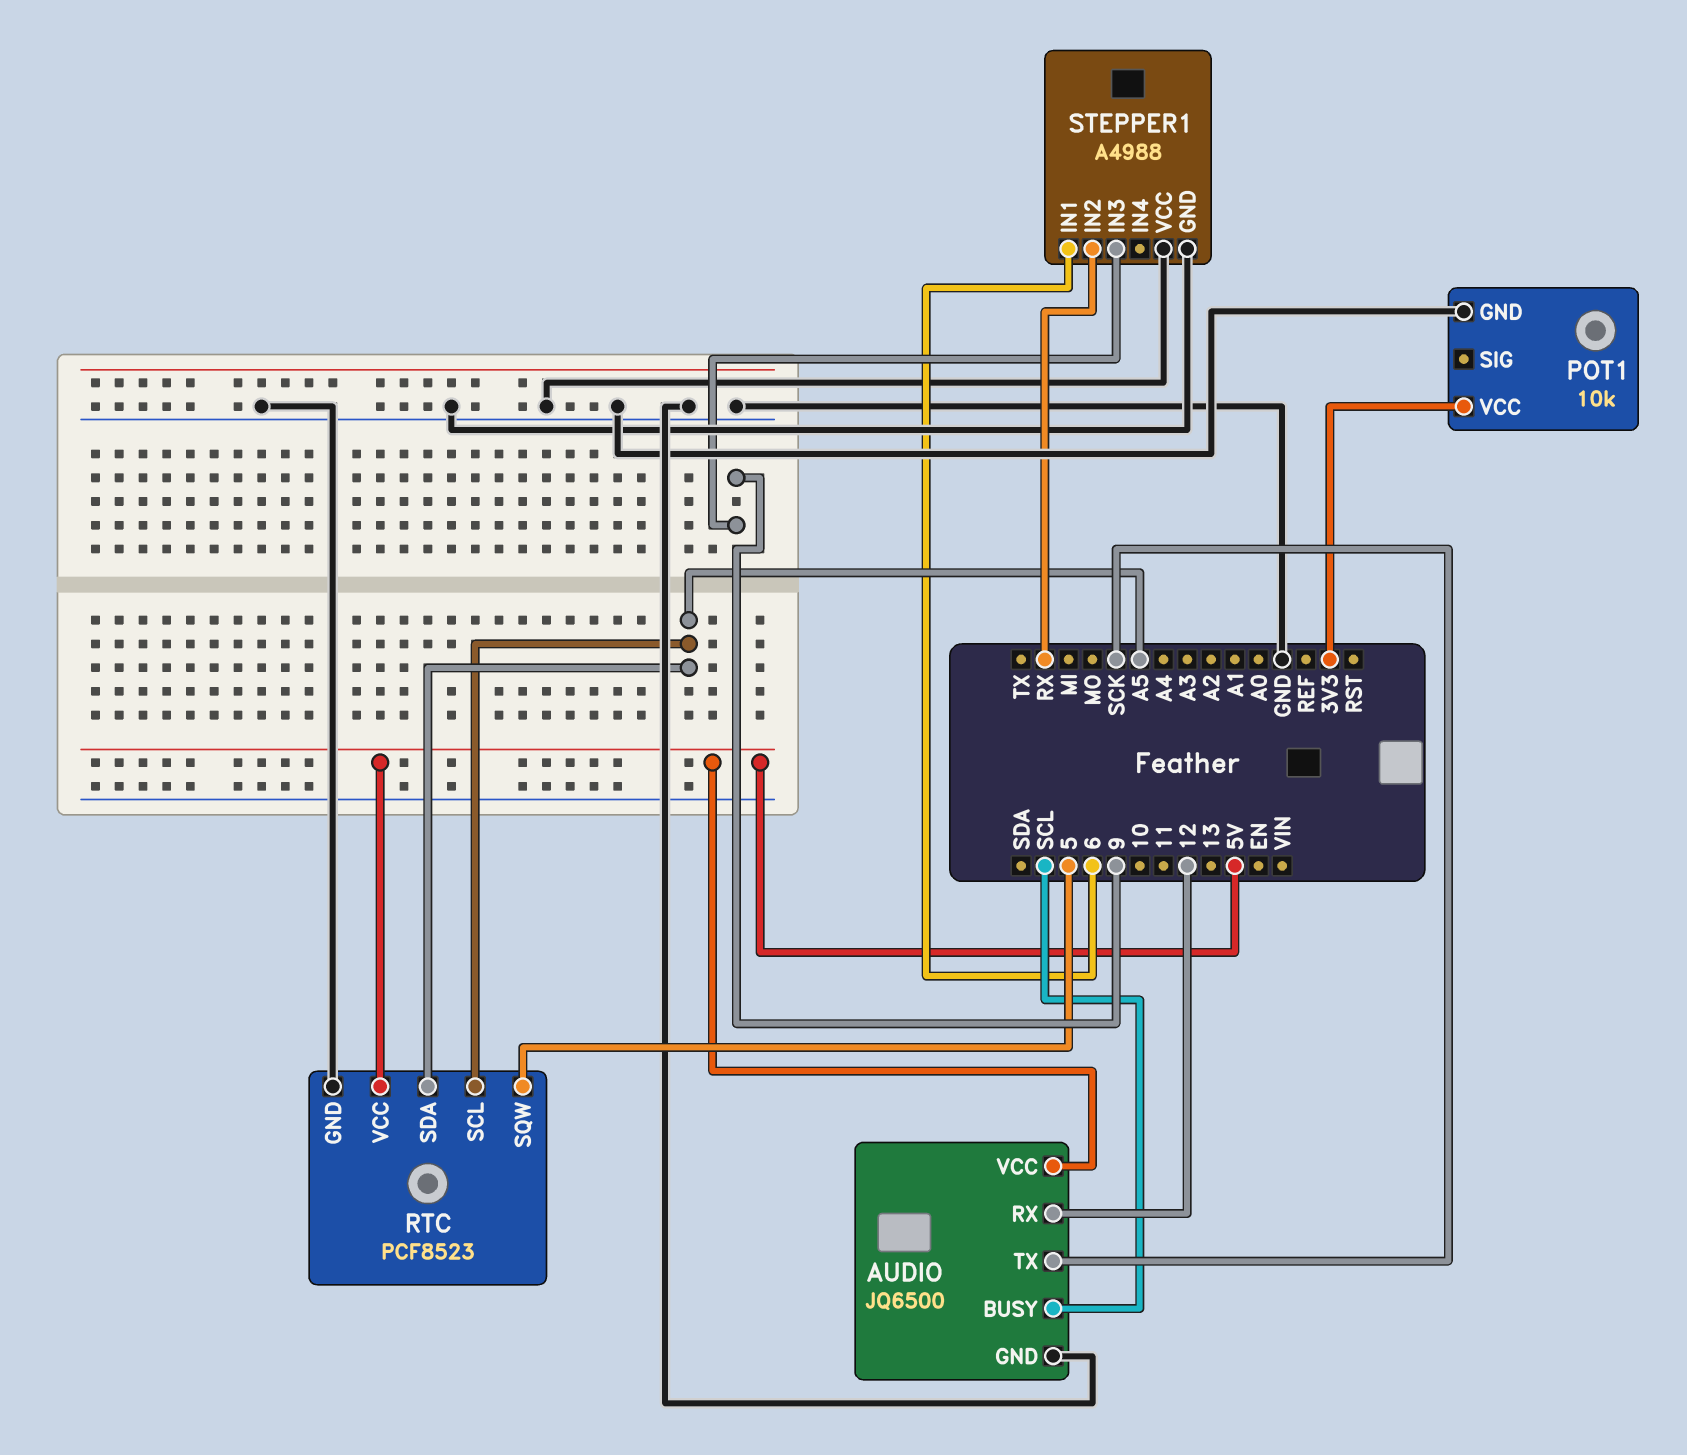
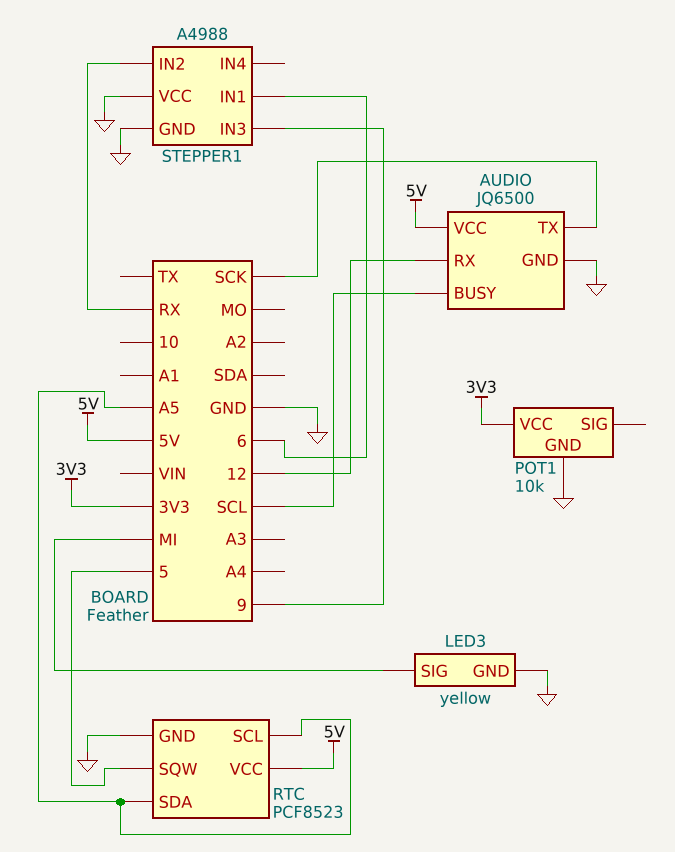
LED3: none -> yellow
LED3 pin GND: none -> GND
LED3 pin SIG: none -> MI

